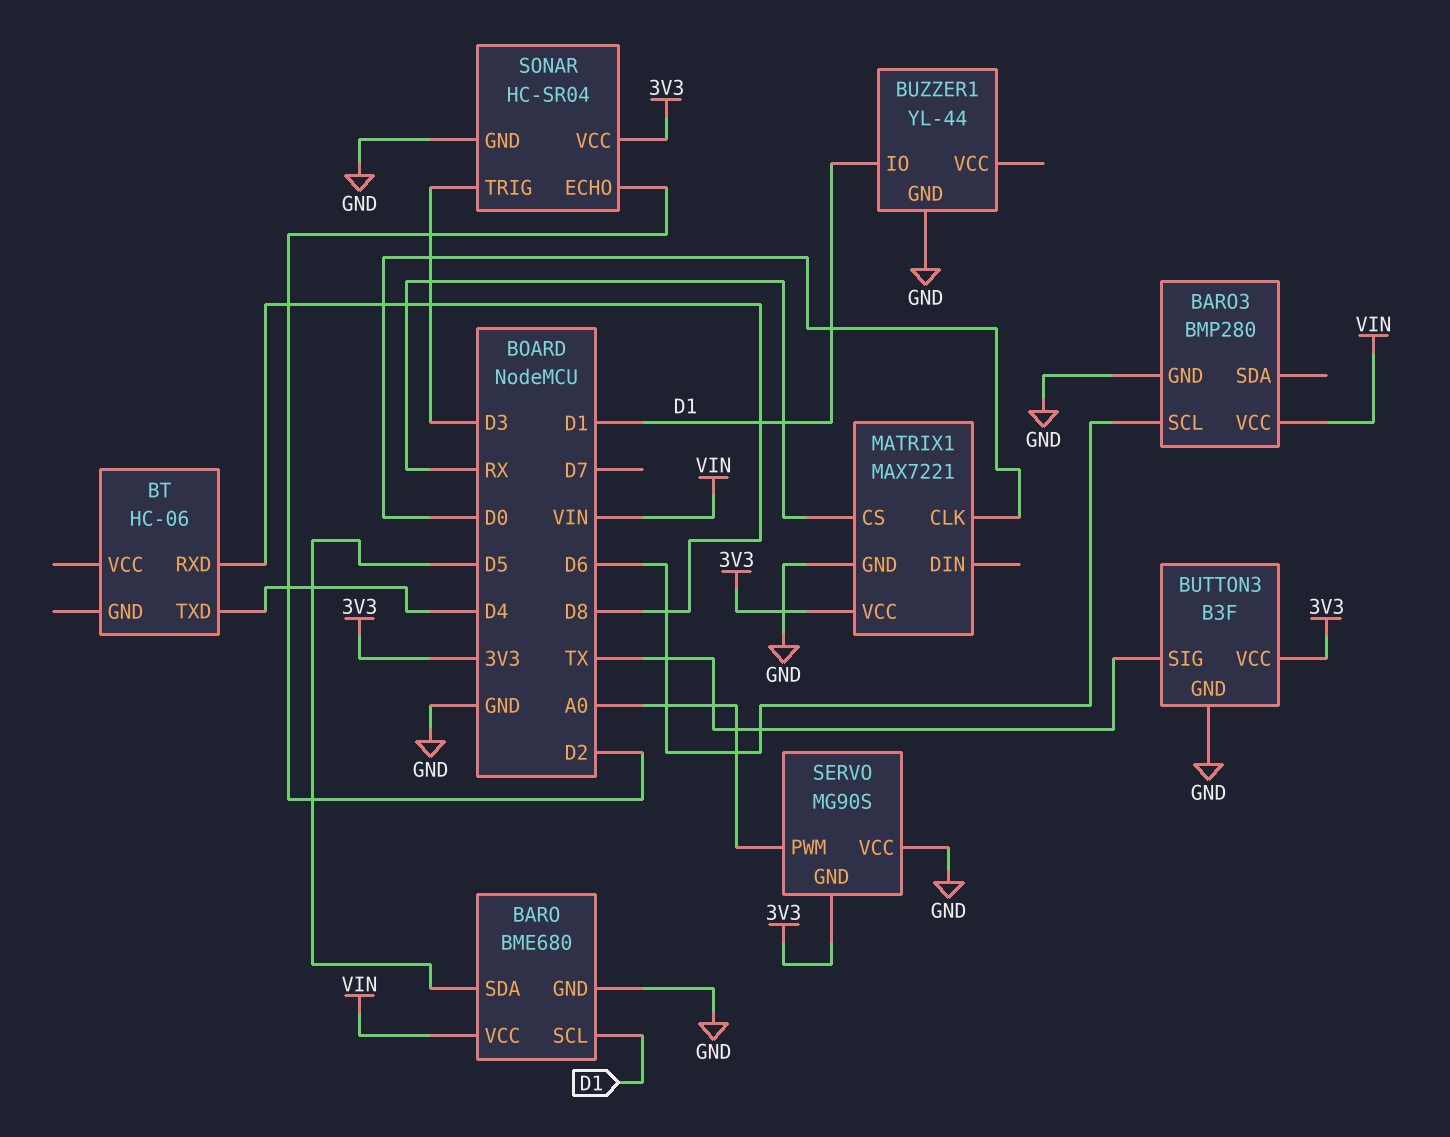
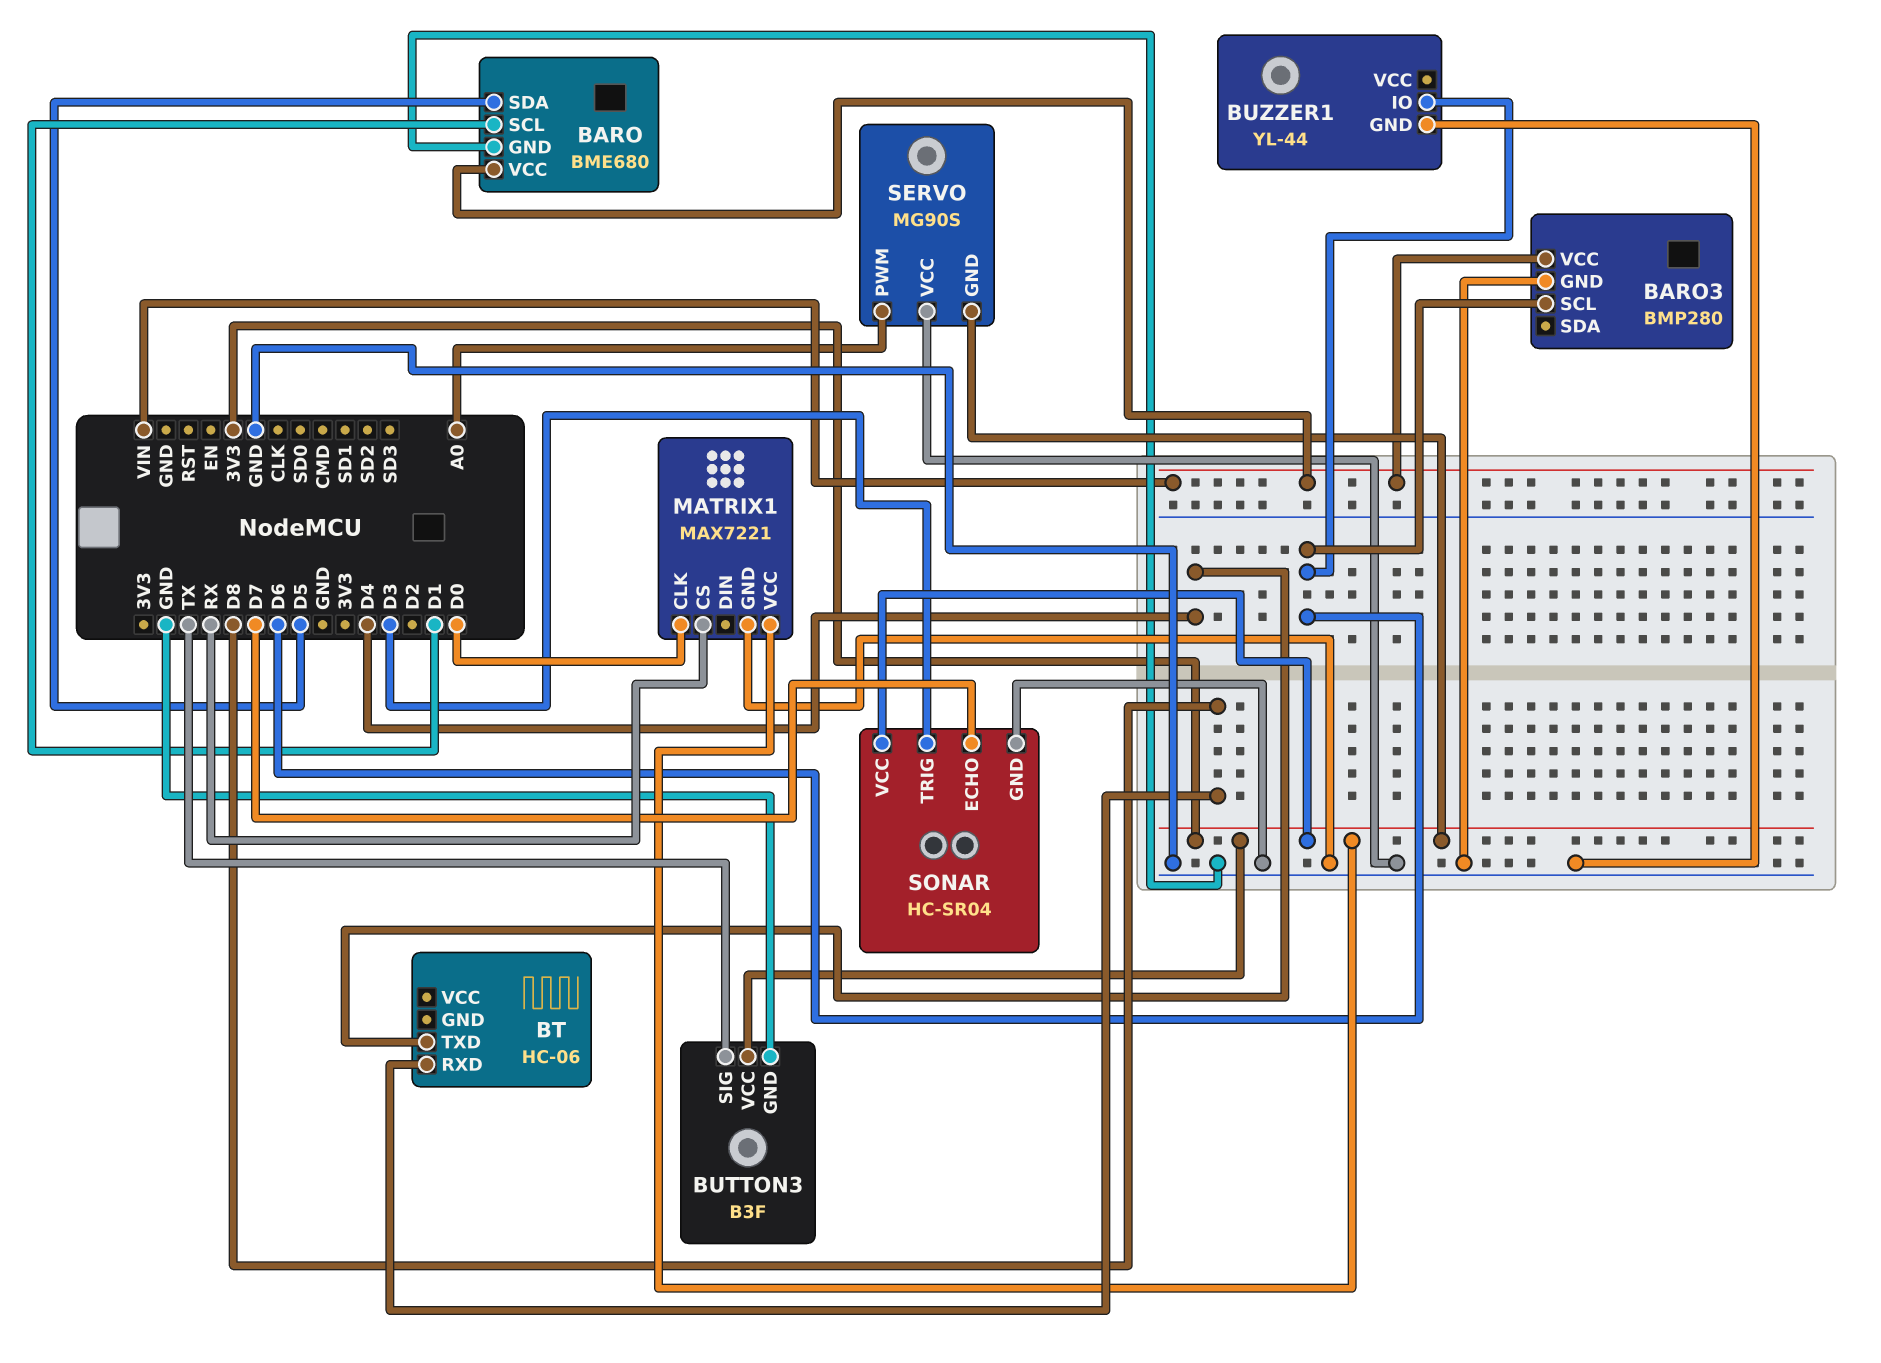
BUZZER1 pin IO: D1 -> D6
SONAR pin ECHO: D2 -> D7

